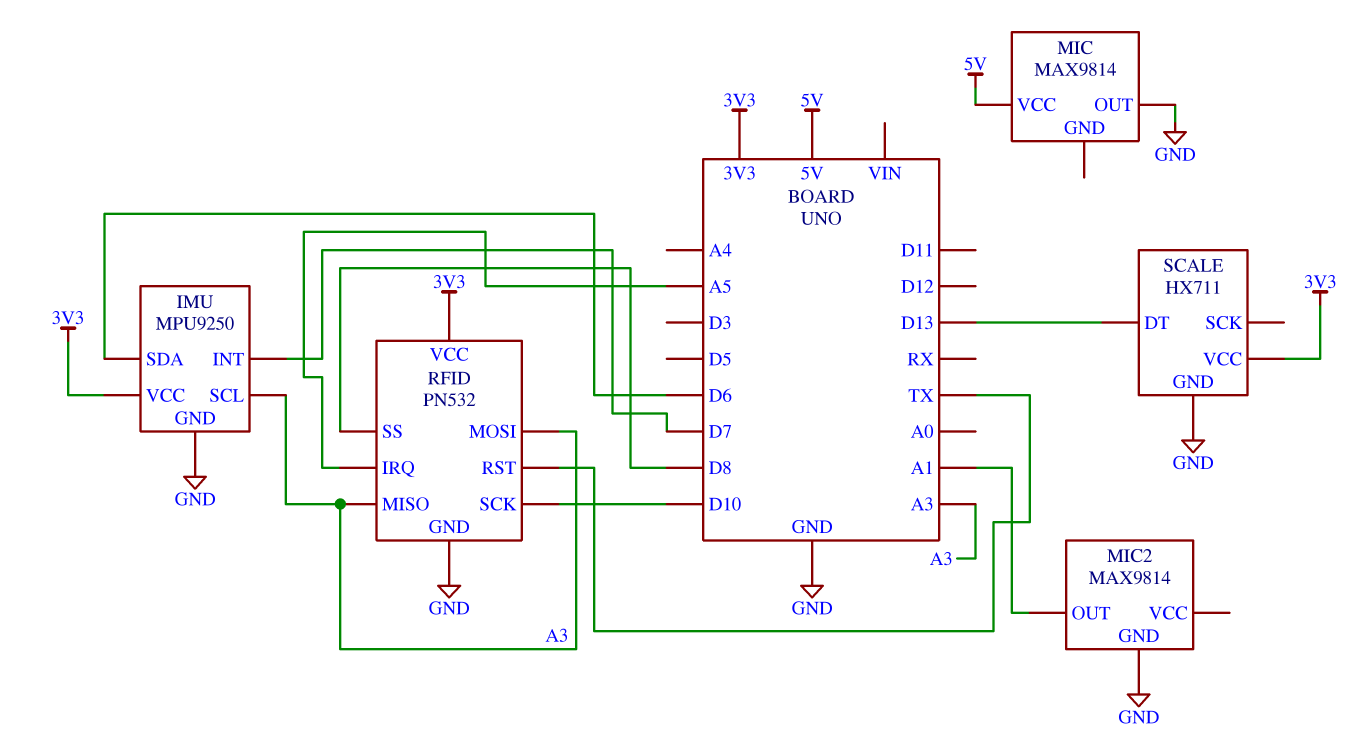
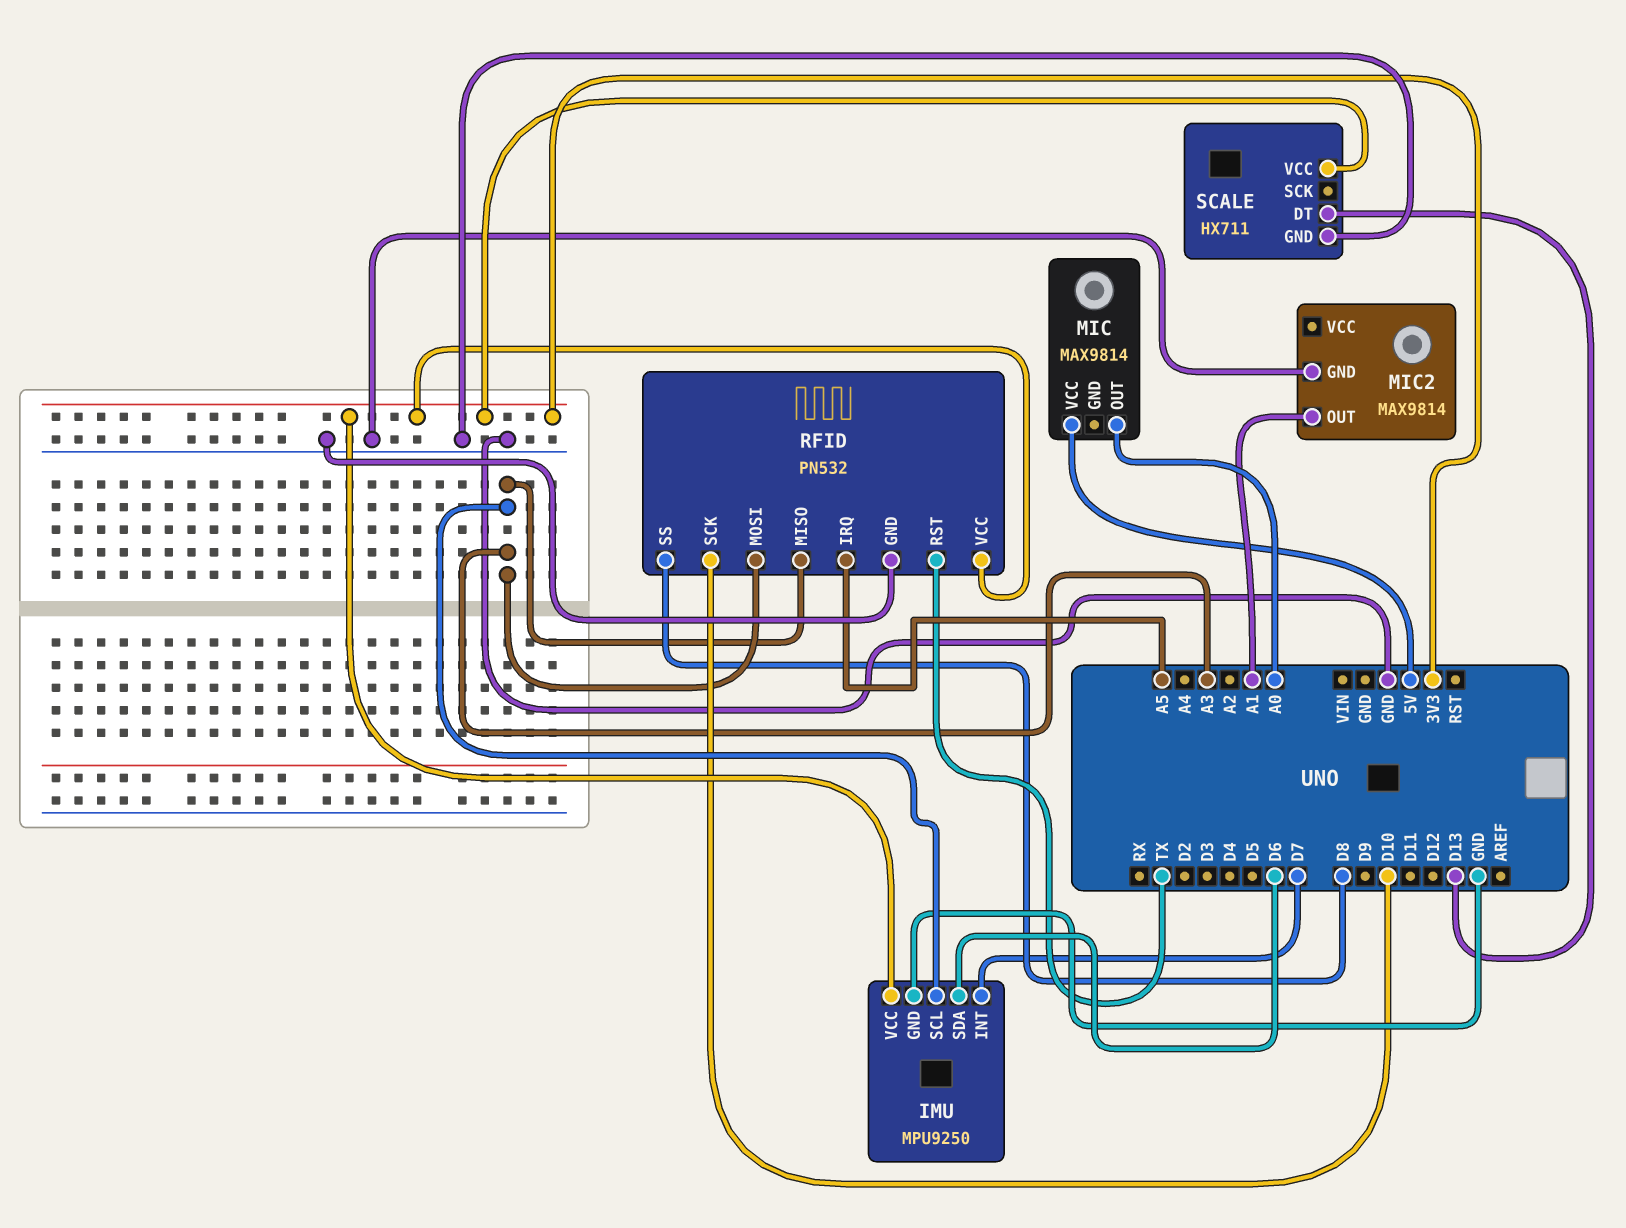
MIC pin OUT: GND -> A0

